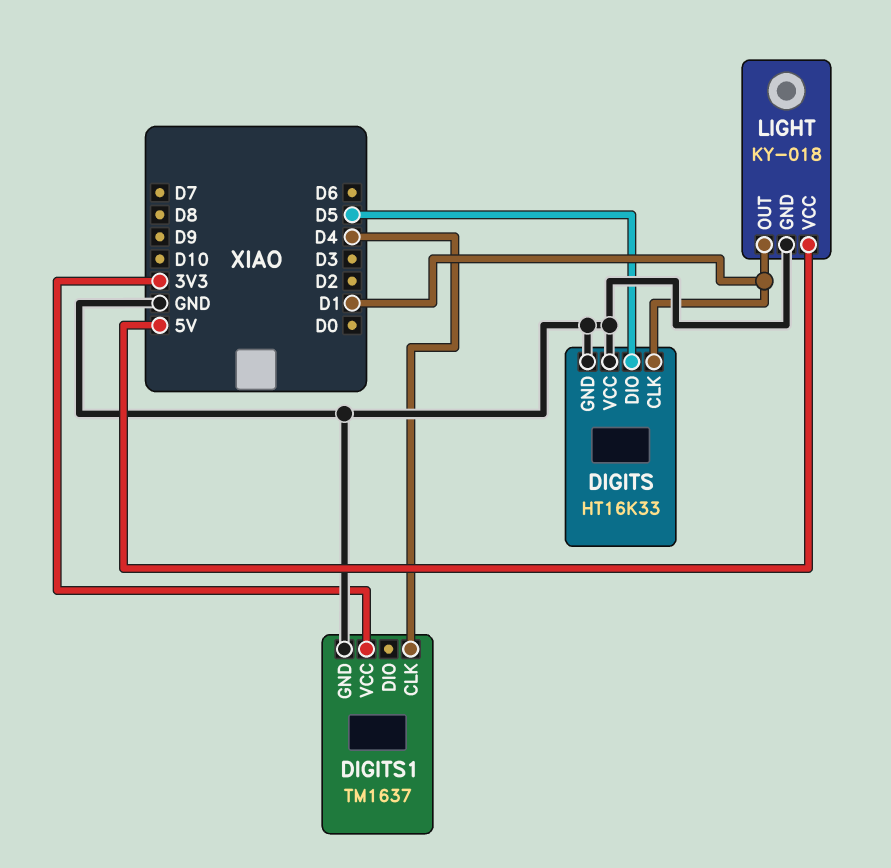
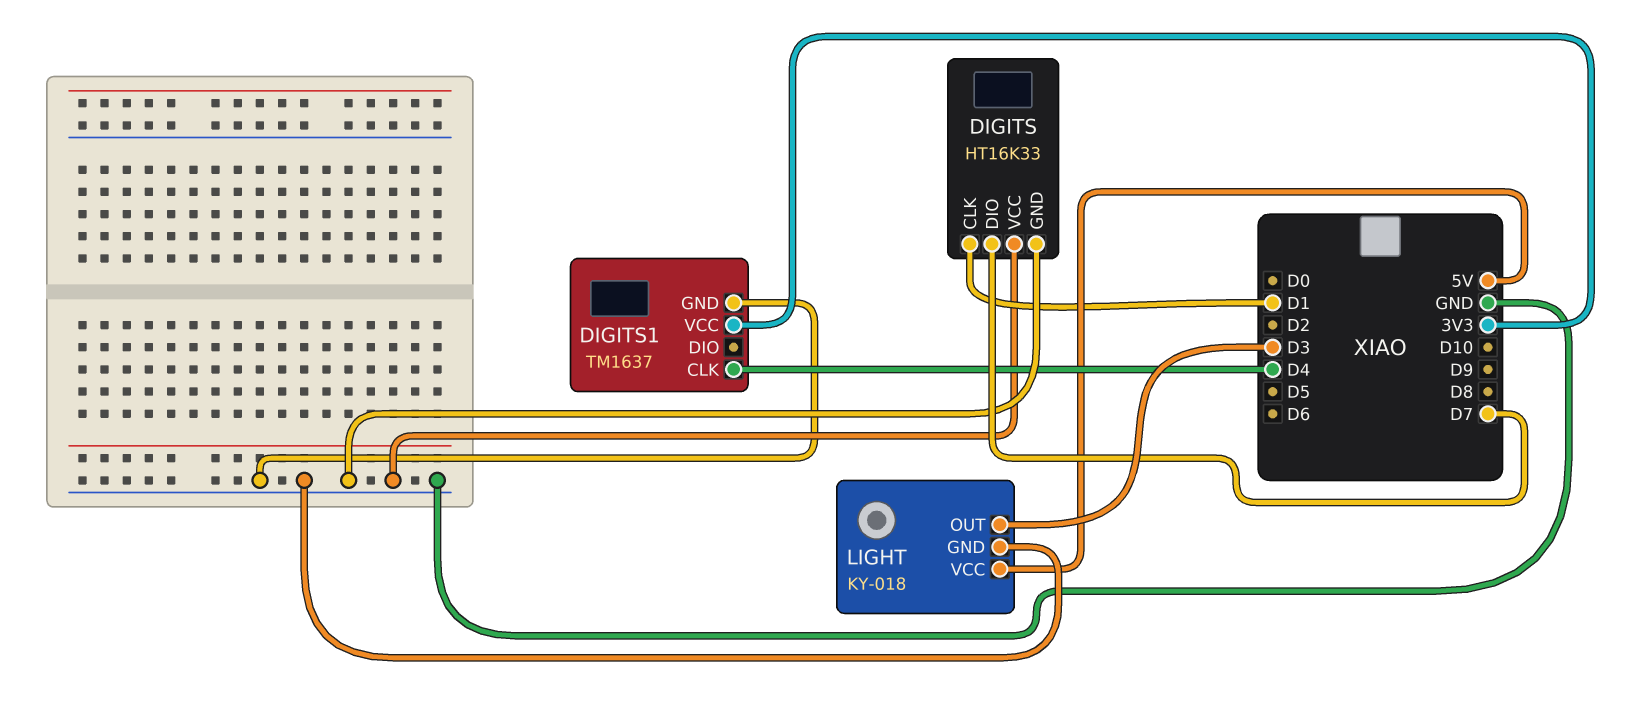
DIGITS pin DIO: D5 -> D7
LIGHT pin OUT: D1 -> D3

